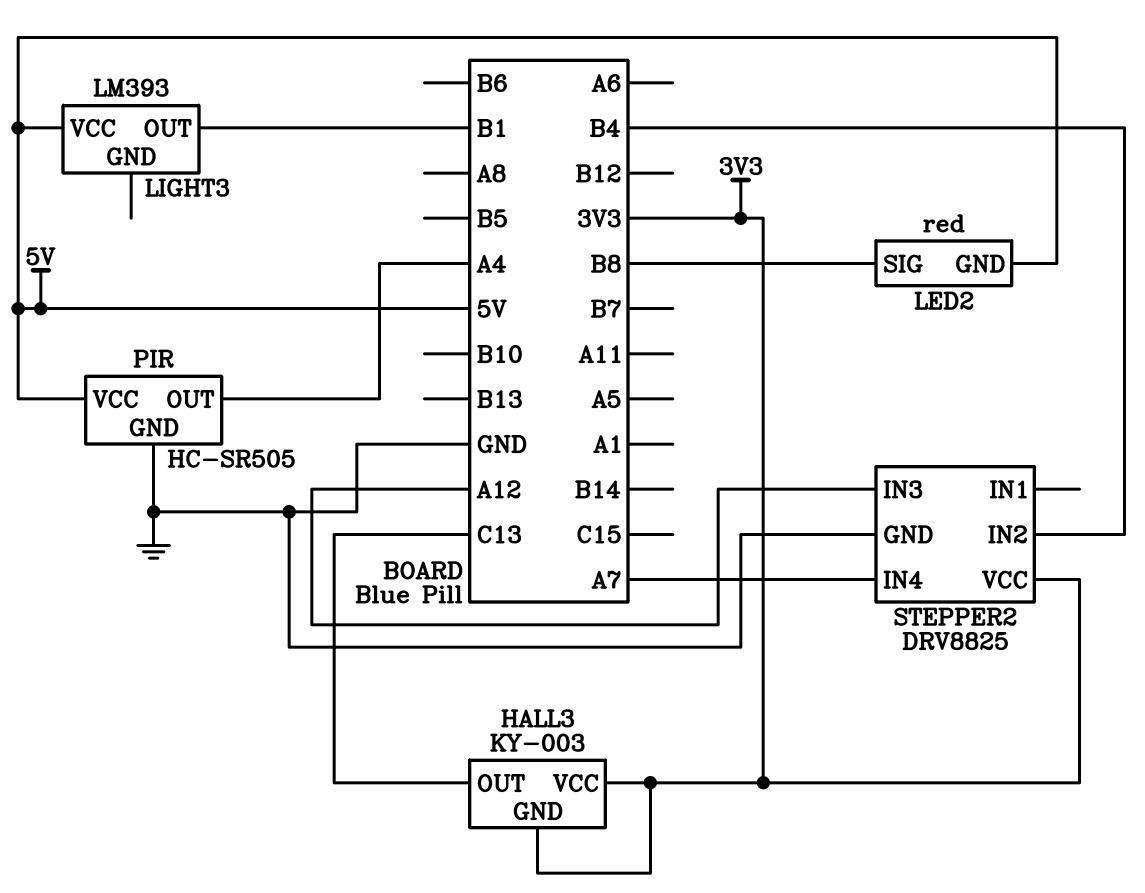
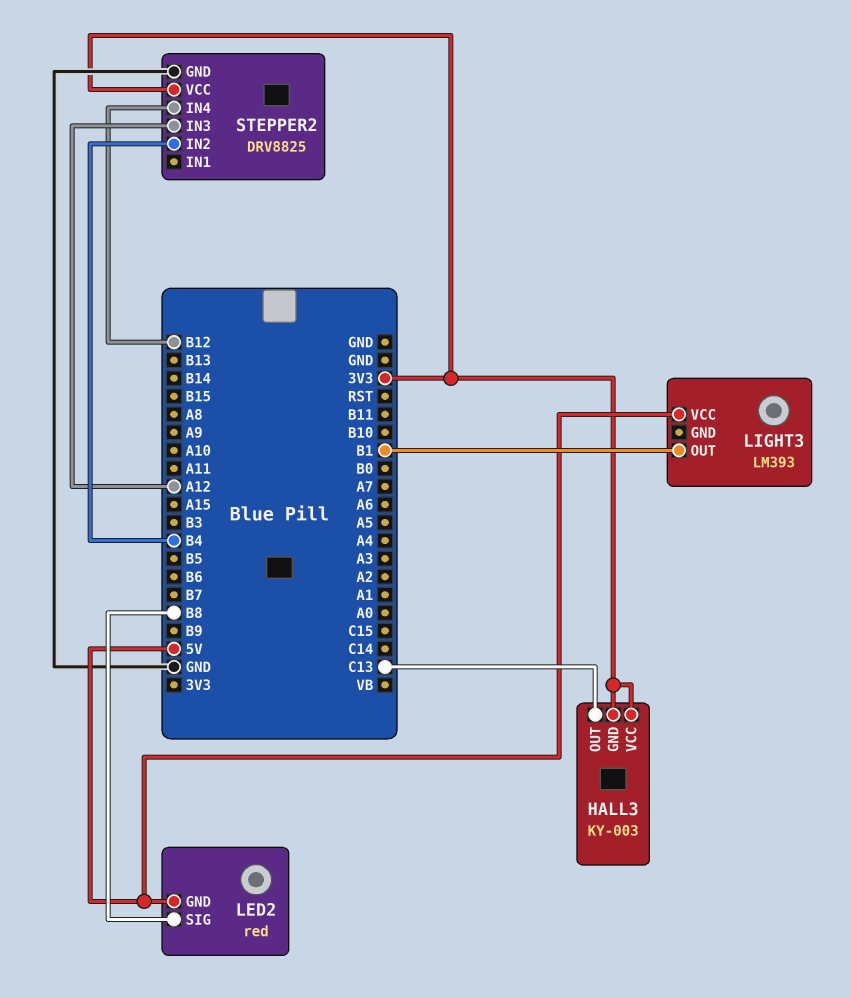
PIR: HC-SR505 -> none
PIR pin GND: GND -> none
PIR pin OUT: A4 -> none
PIR pin VCC: 5V -> none
STEPPER2 pin IN4: A7 -> B12

